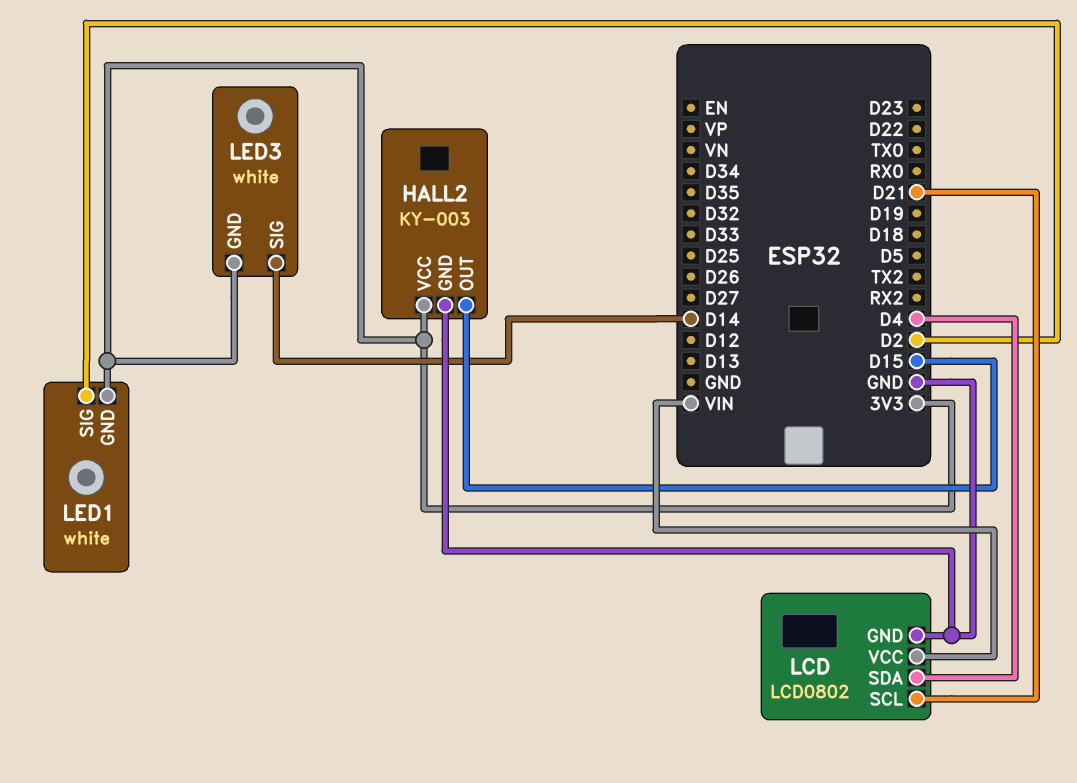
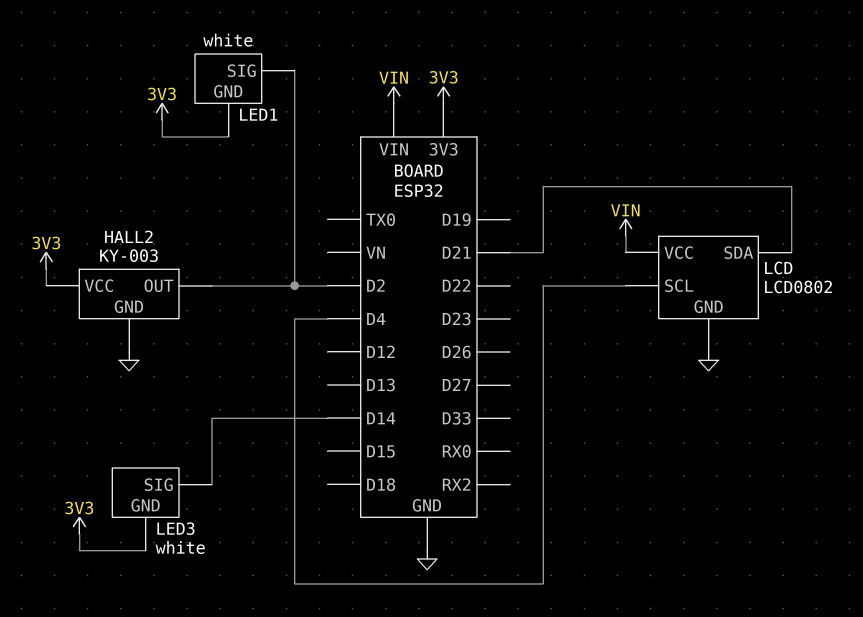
HALL2 pin OUT: D15 -> D2
LCD pin SCL: D21 -> D4
LCD pin SDA: D4 -> D21

